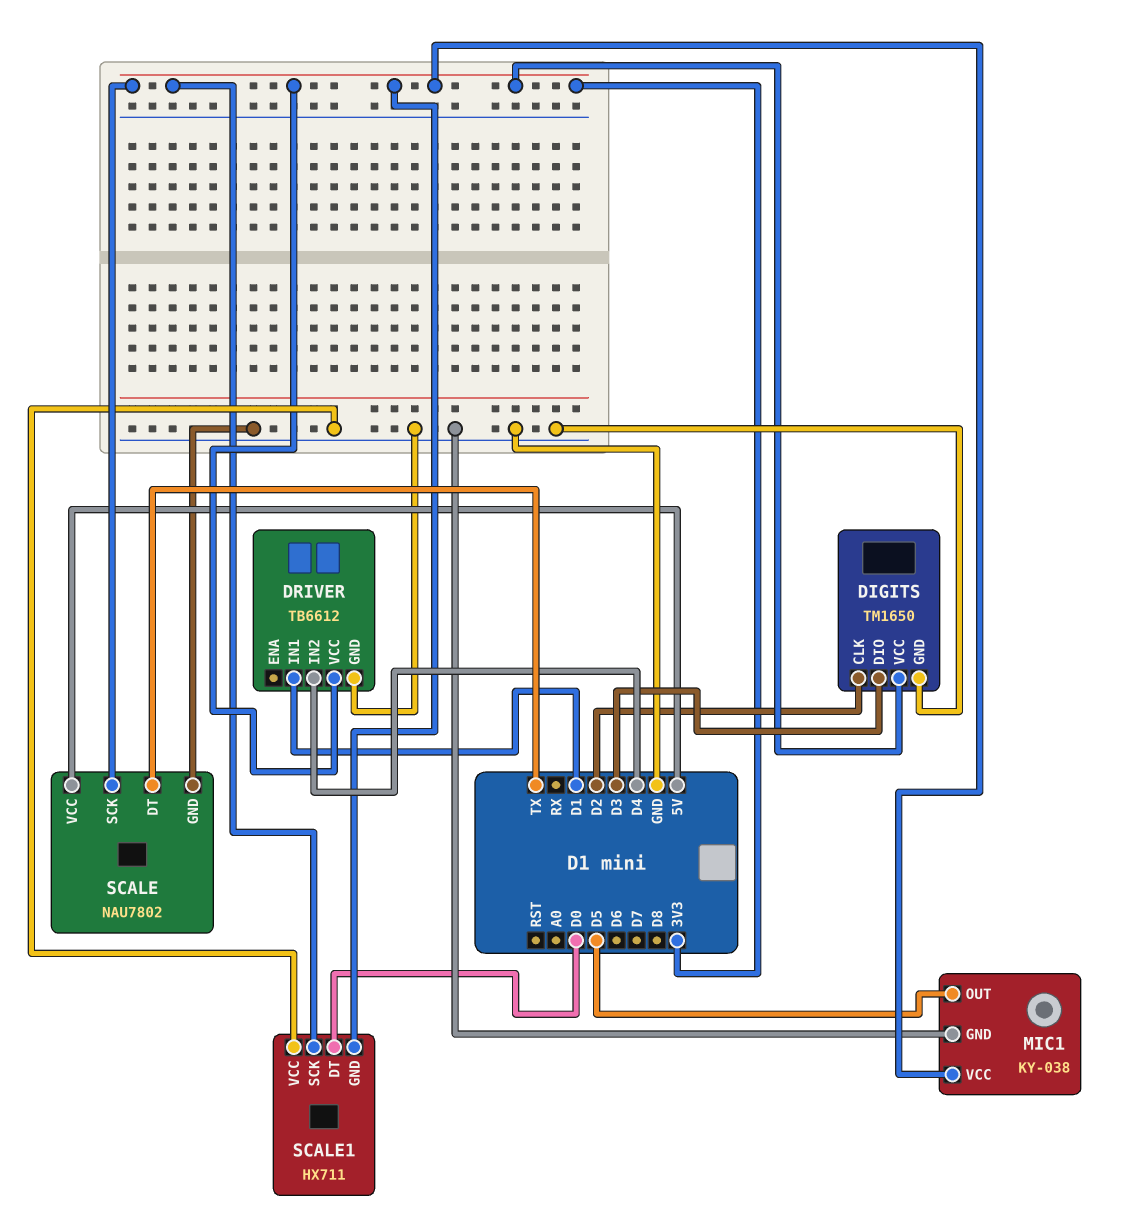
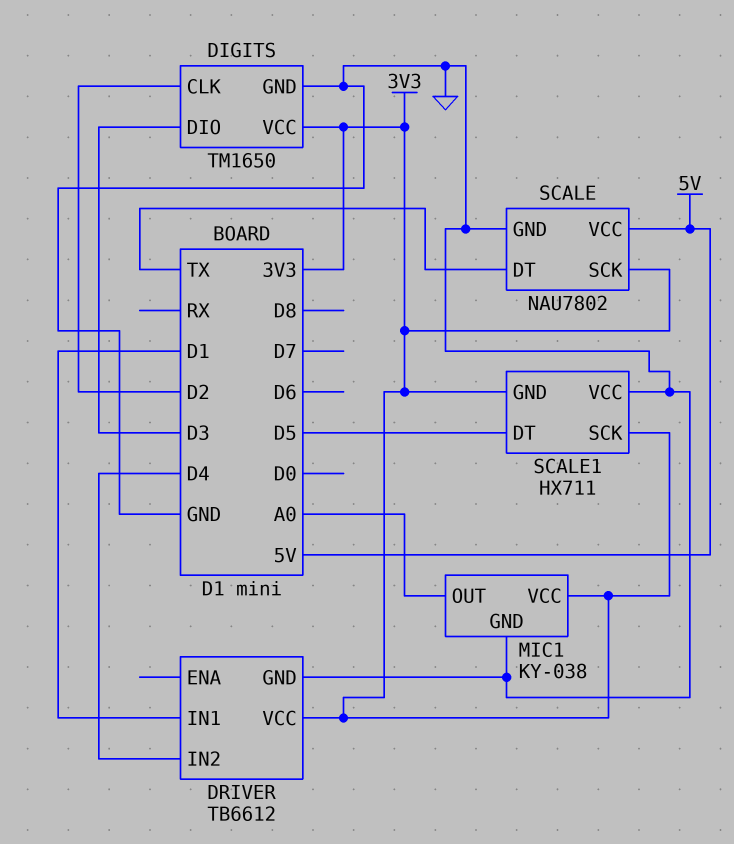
MIC1 pin OUT: D5 -> A0
SCALE1 pin DT: D0 -> D5

